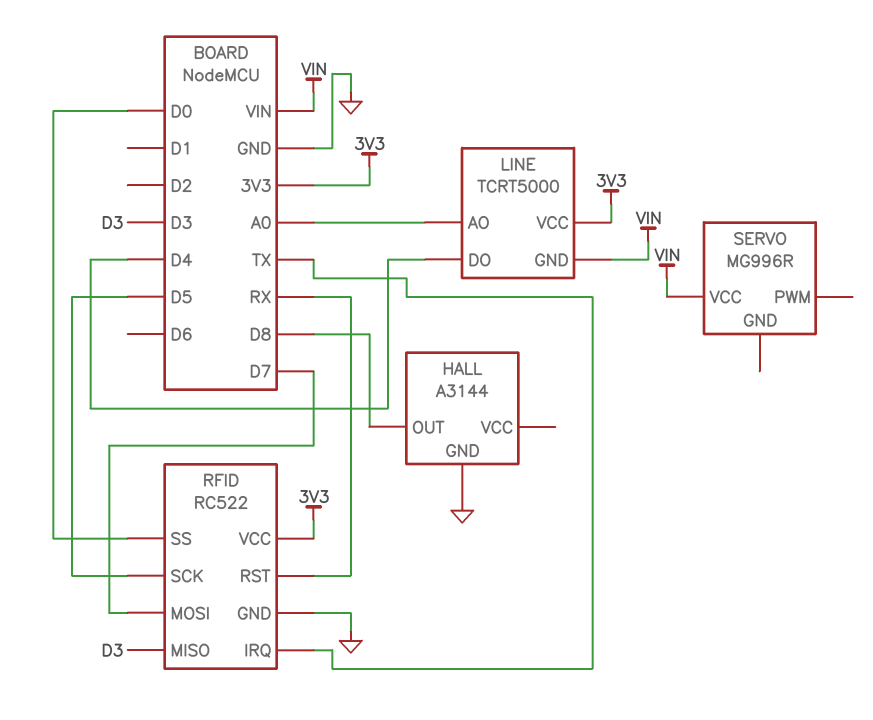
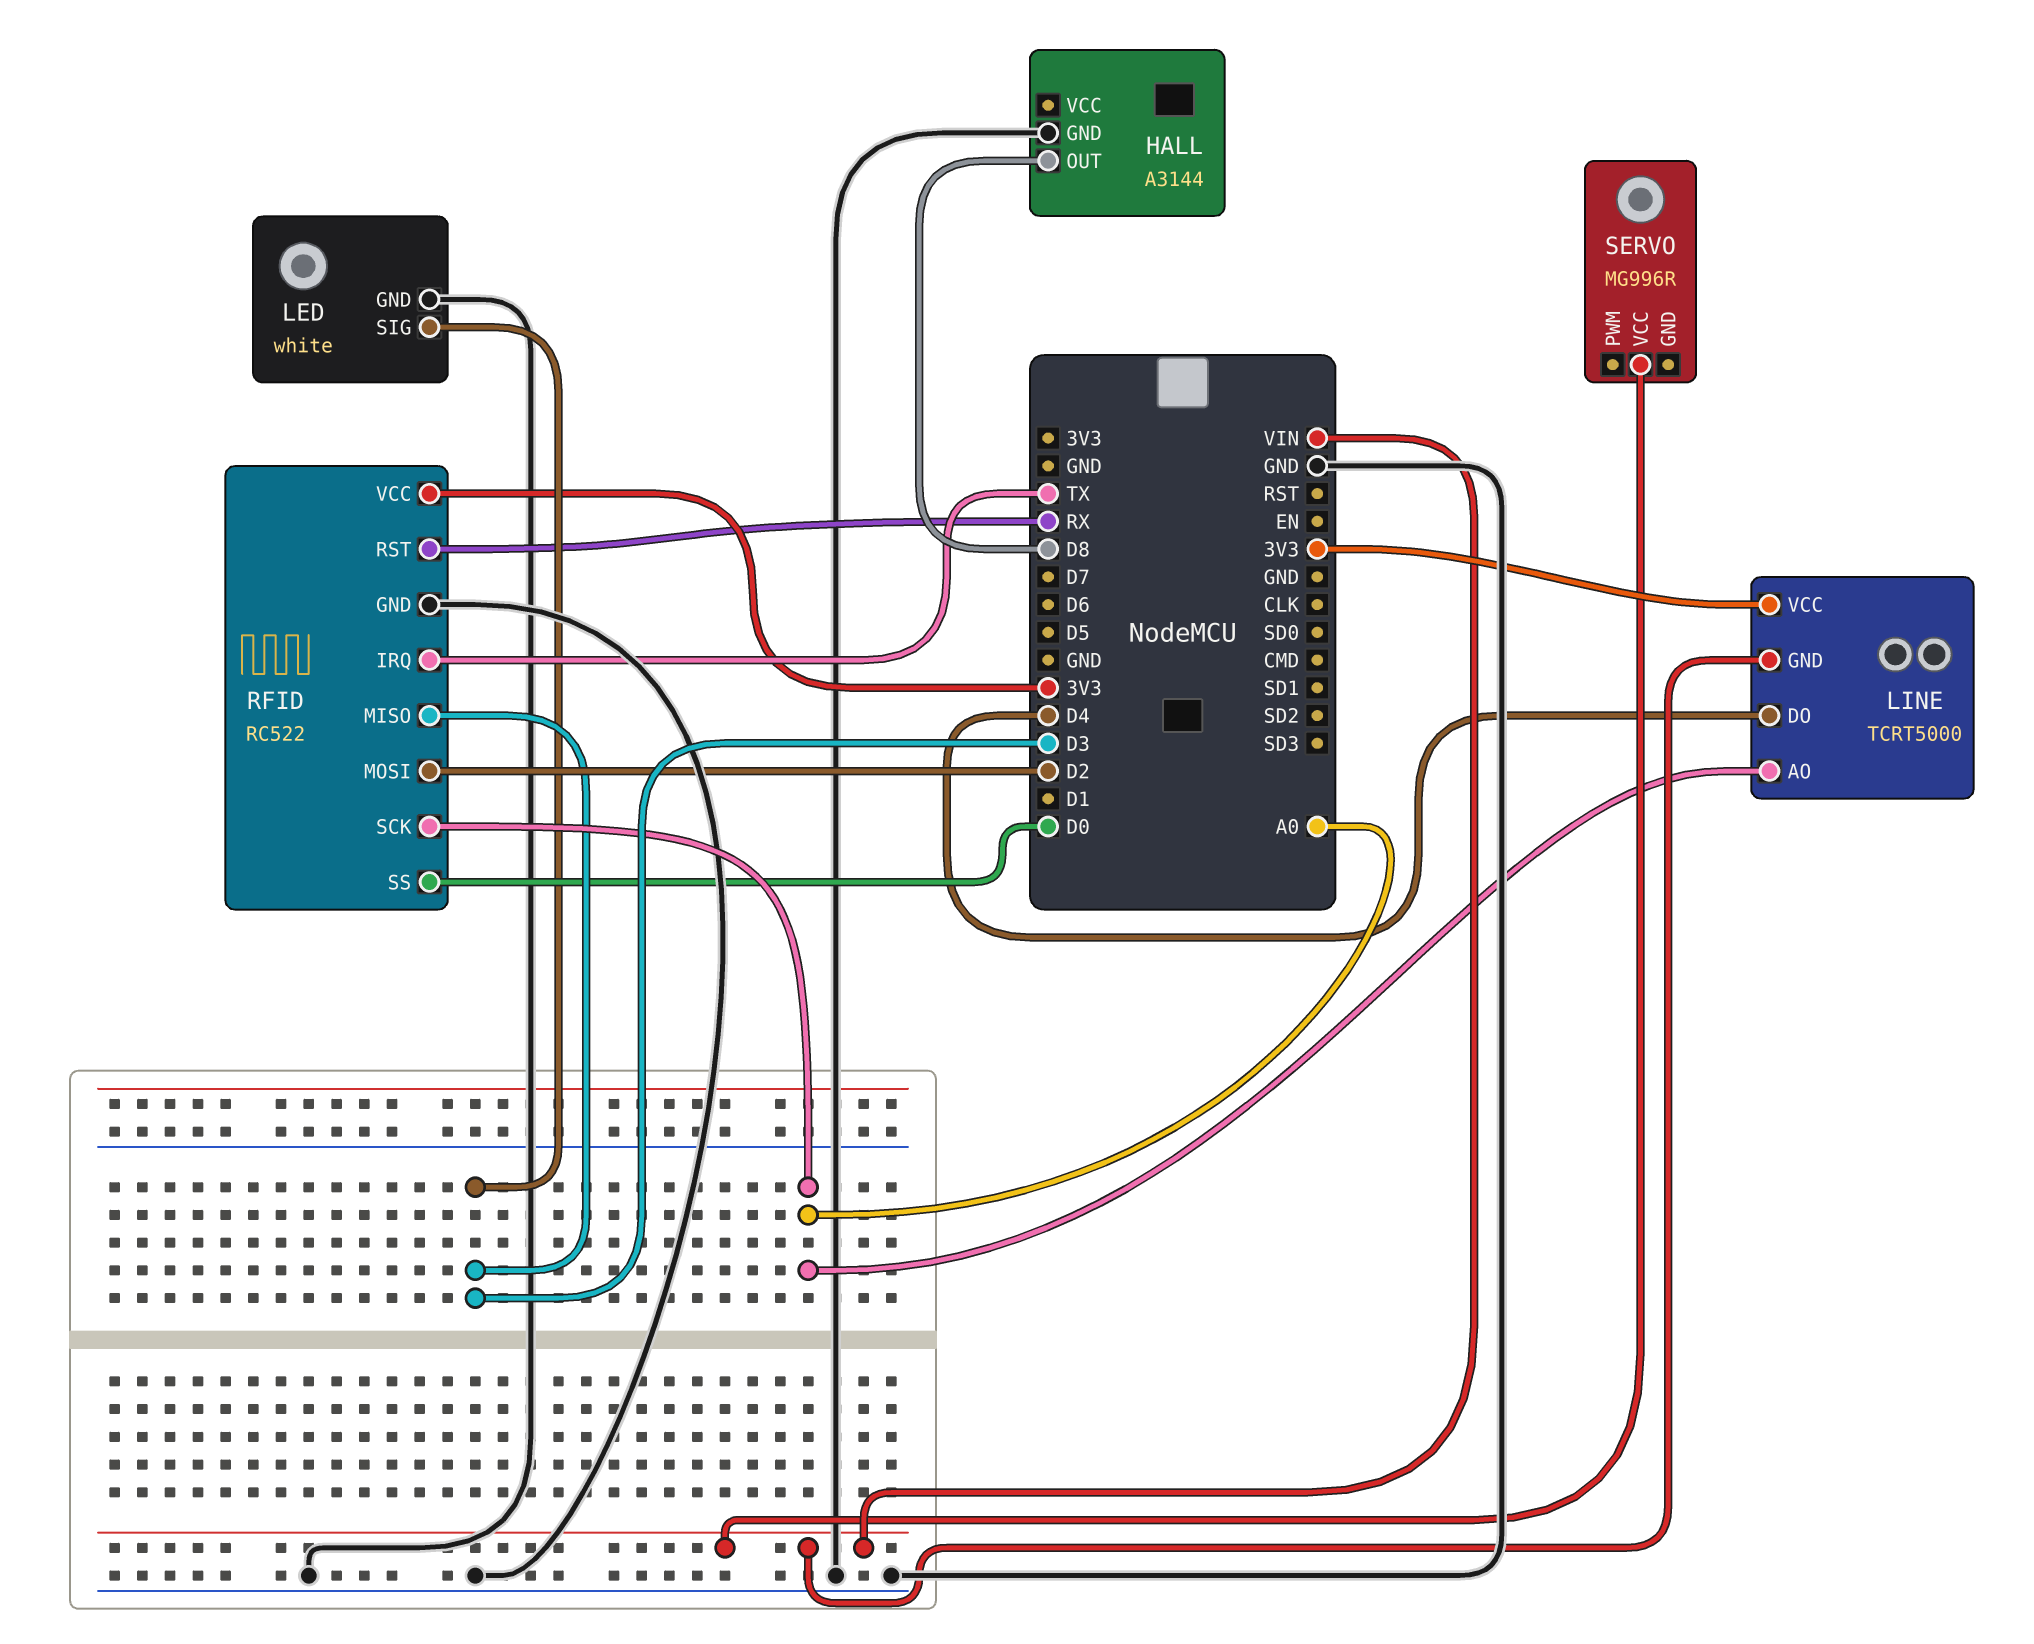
LED: none -> white
LED pin GND: none -> GND
LED pin SIG: none -> D3
RFID pin MOSI: D7 -> D2
RFID pin SCK: D5 -> A0

